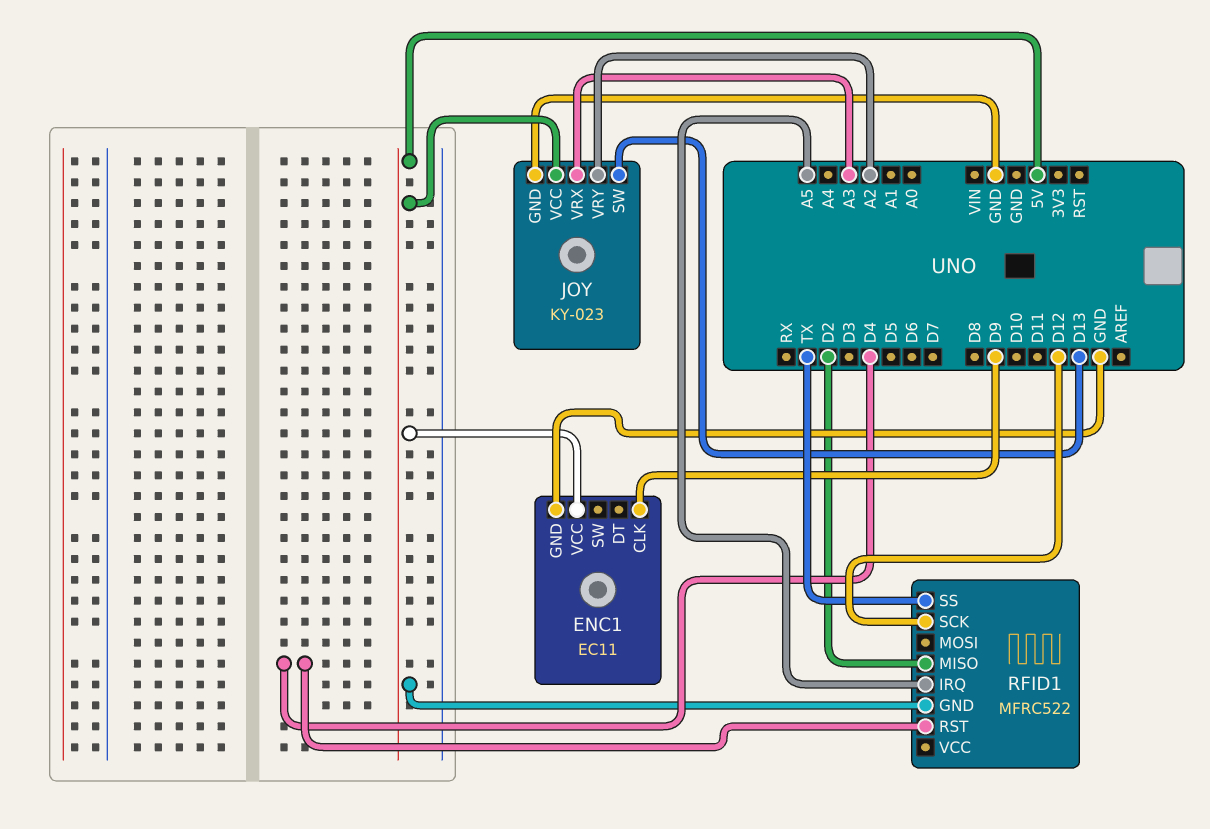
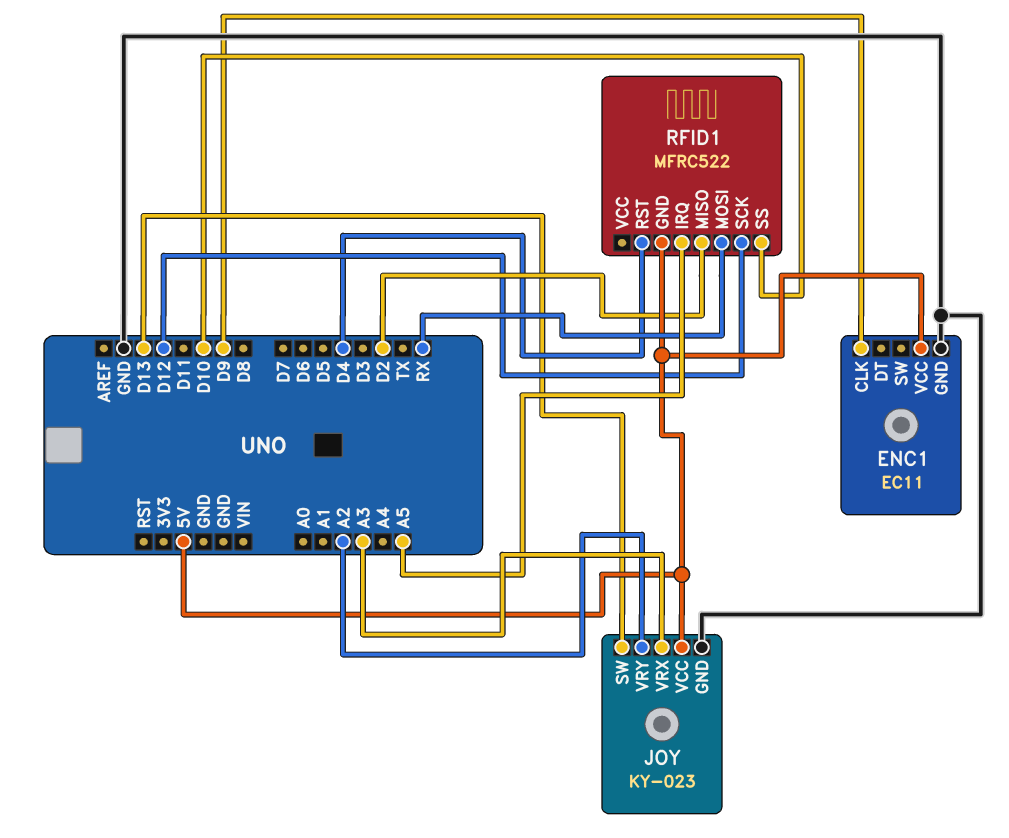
RFID1 pin MOSI: none -> RX
RFID1 pin SS: TX -> D10

